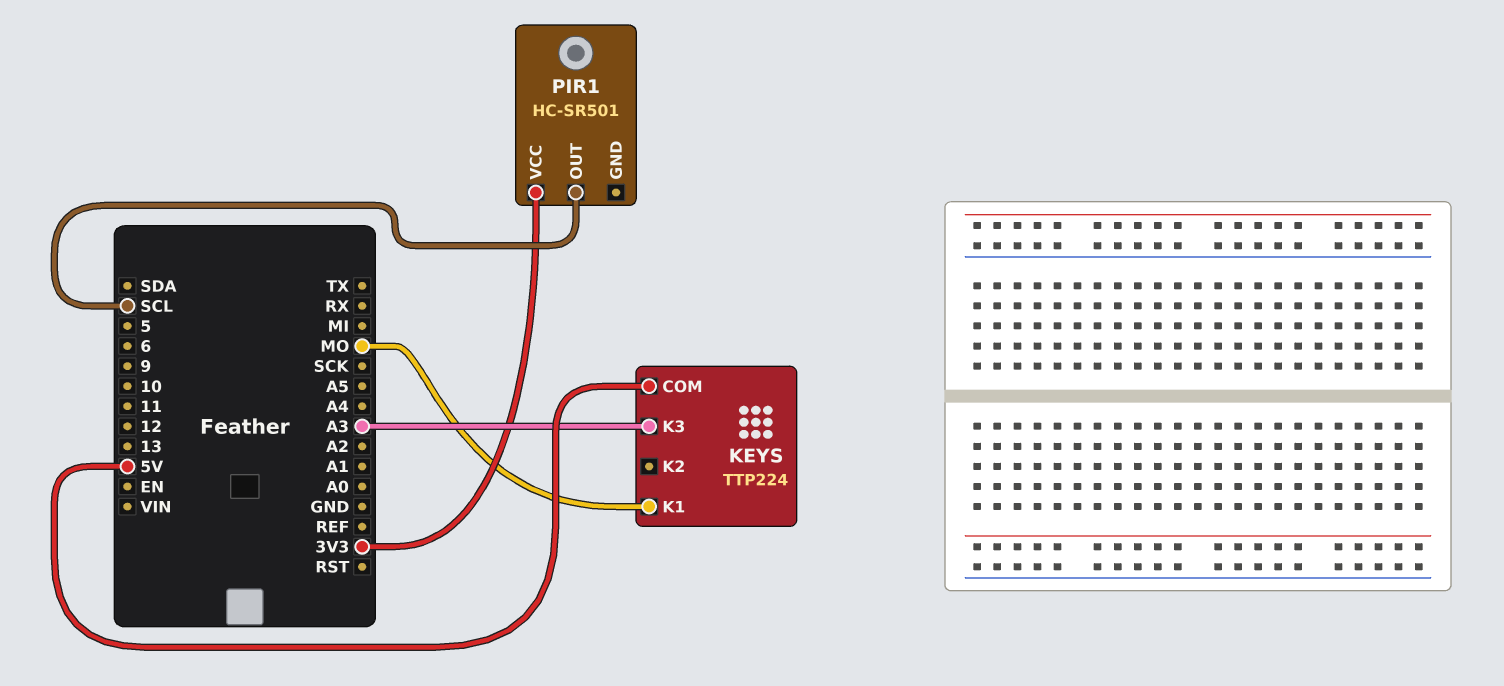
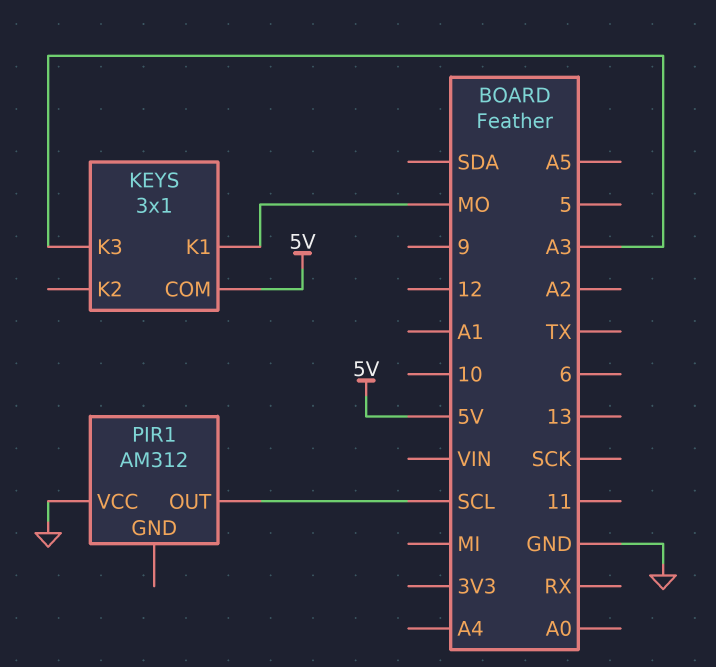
KEYS: TTP224 -> 3x1
PIR1: HC-SR501 -> AM312
PIR1 pin VCC: 3V3 -> GND

